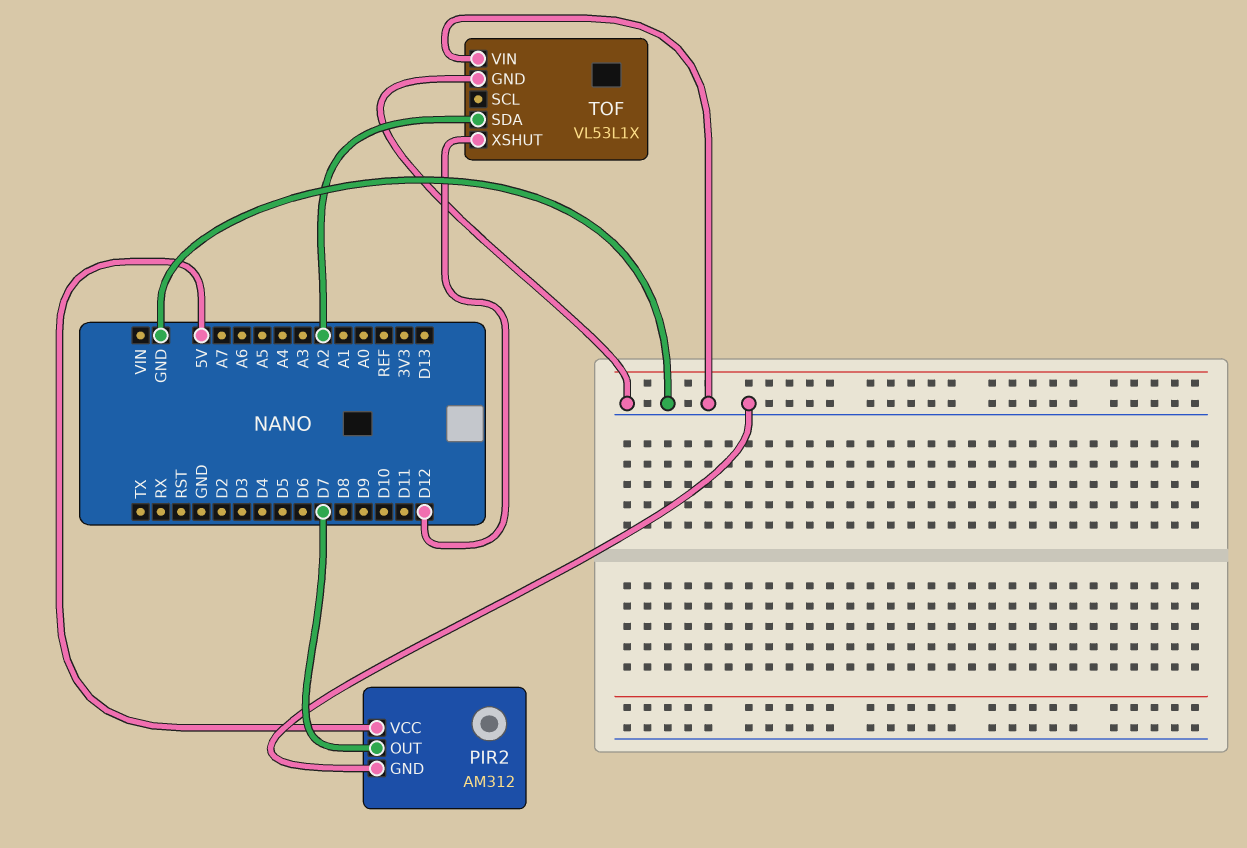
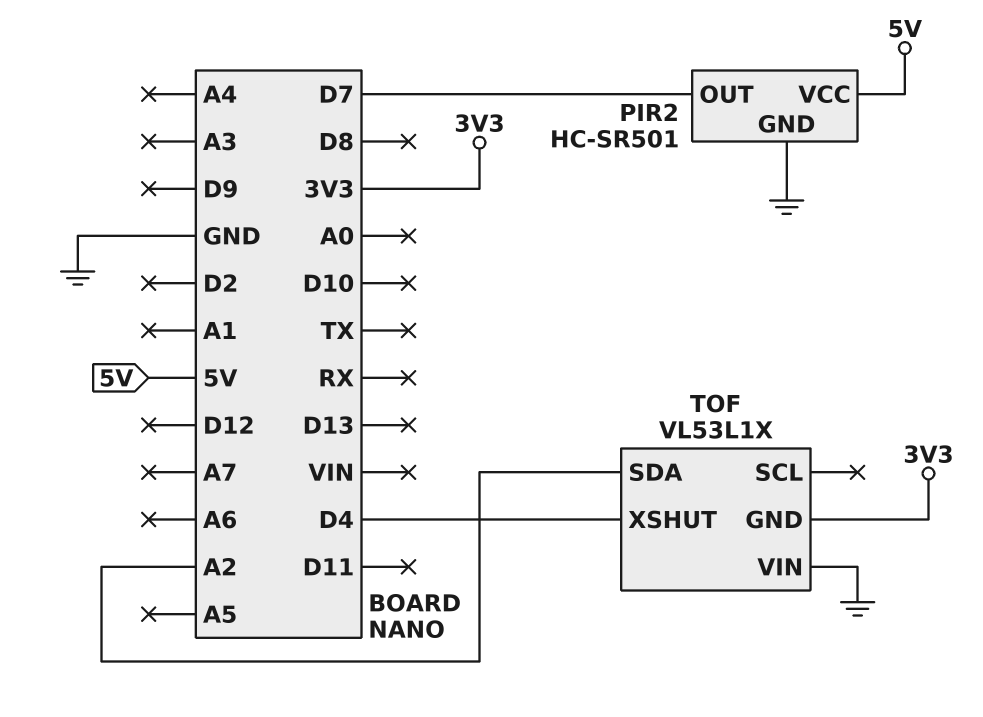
PIR2: AM312 -> HC-SR501
TOF pin GND: GND -> 3V3
TOF pin XSHUT: D12 -> D4

